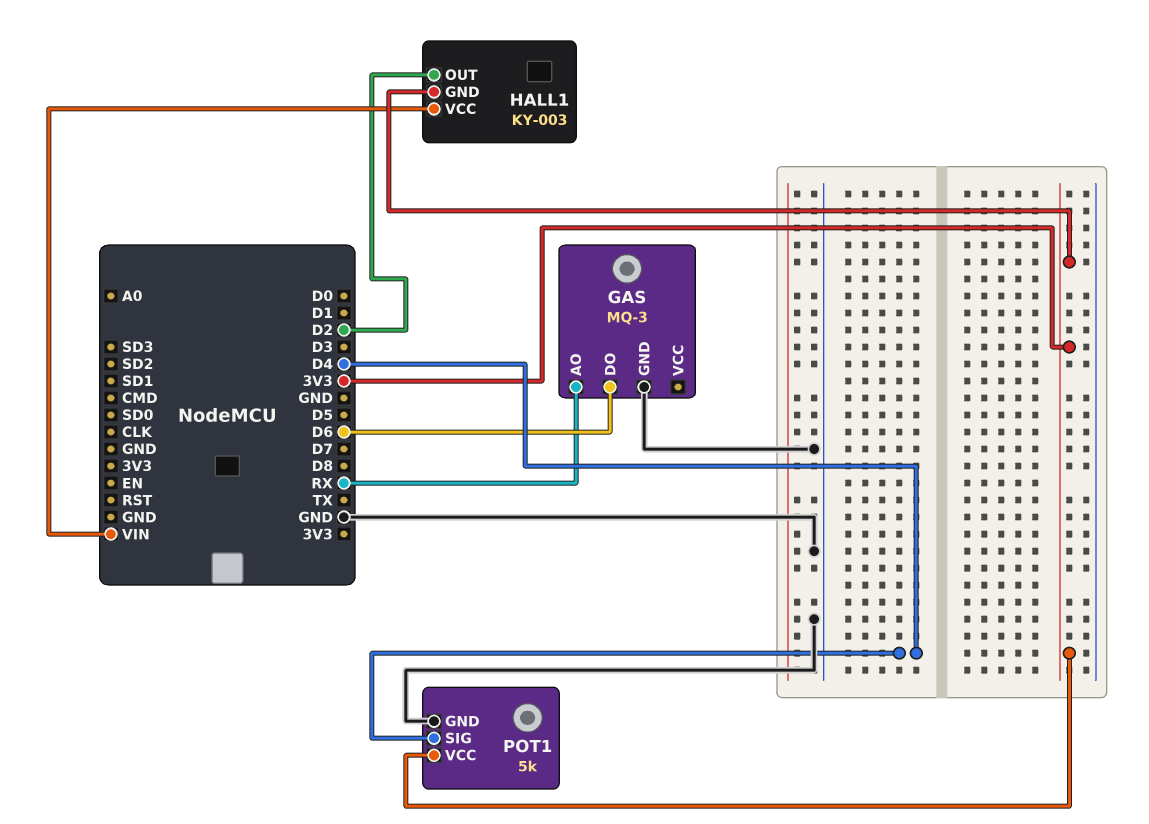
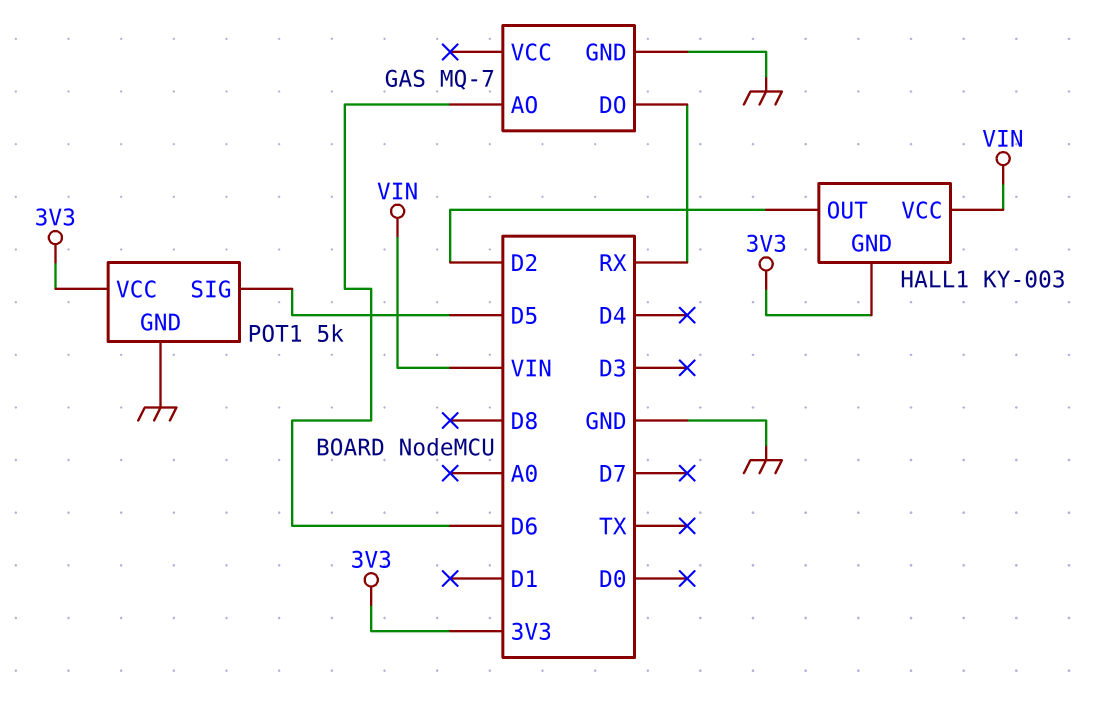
GAS: MQ-3 -> MQ-7
GAS pin AO: RX -> D6
GAS pin DO: D6 -> RX
POT1 pin SIG: D4 -> D5

